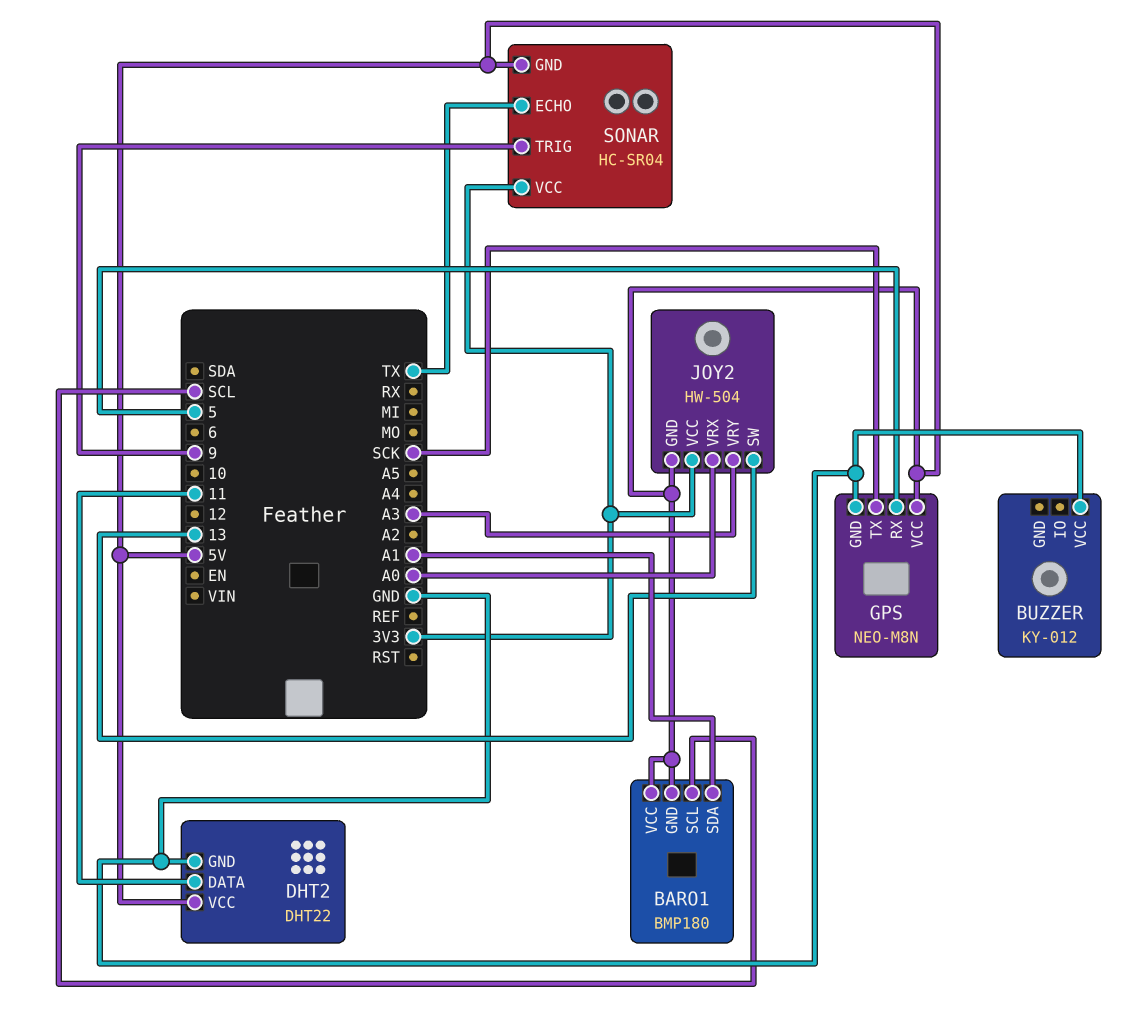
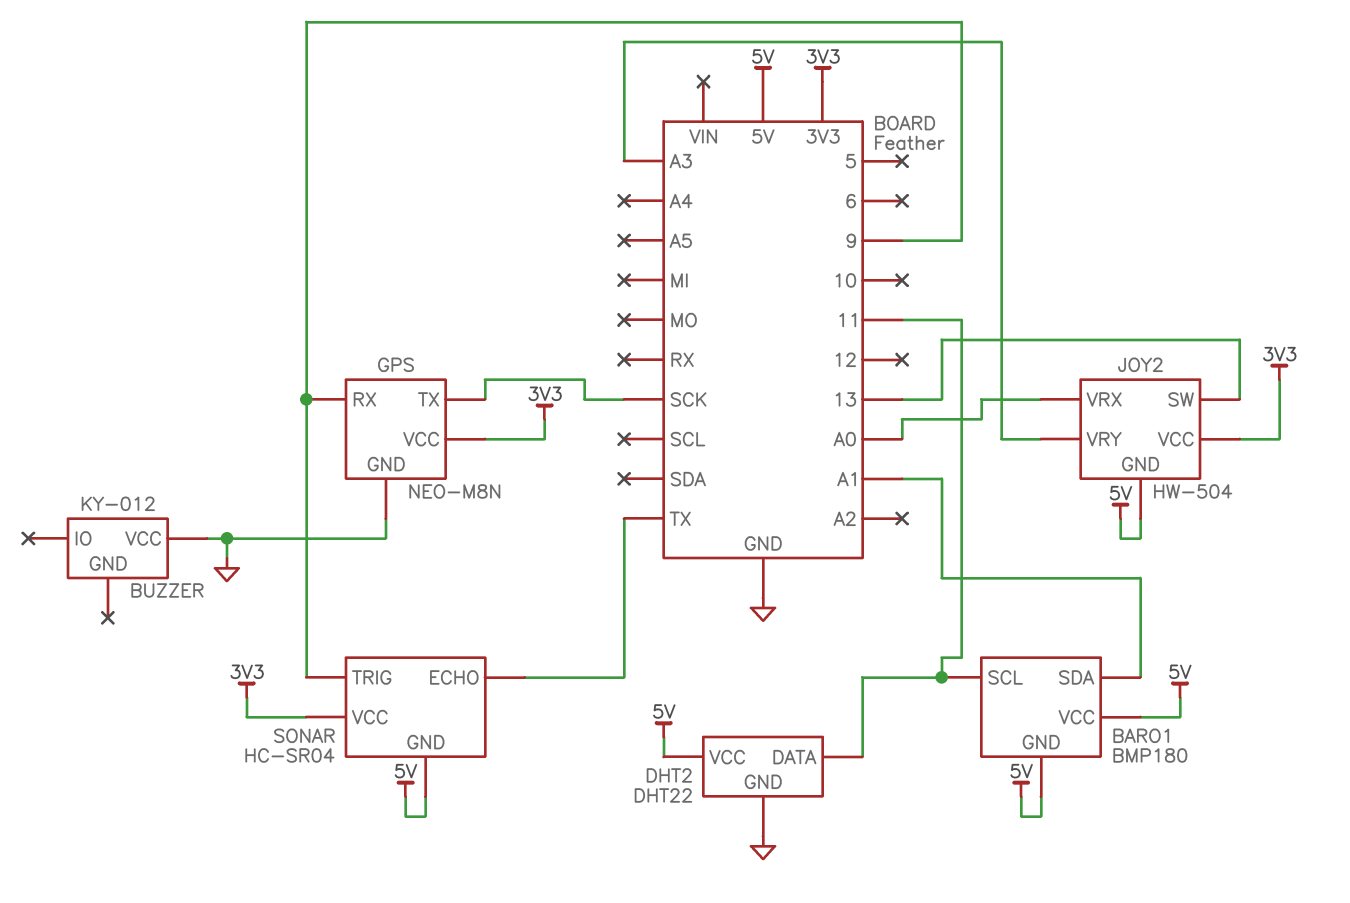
BARO1 pin SCL: SCL -> 11
GPS pin RX: 5 -> 9
GPS pin VCC: 5V -> 3V3

